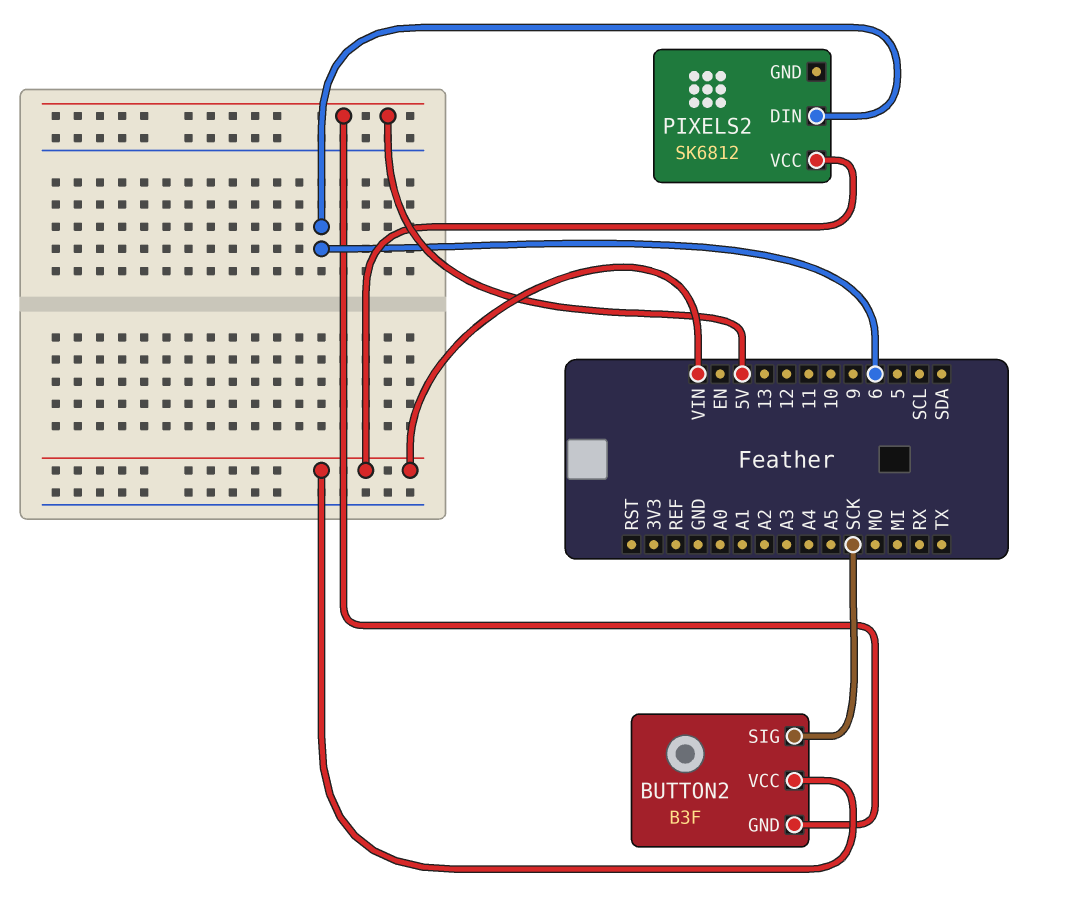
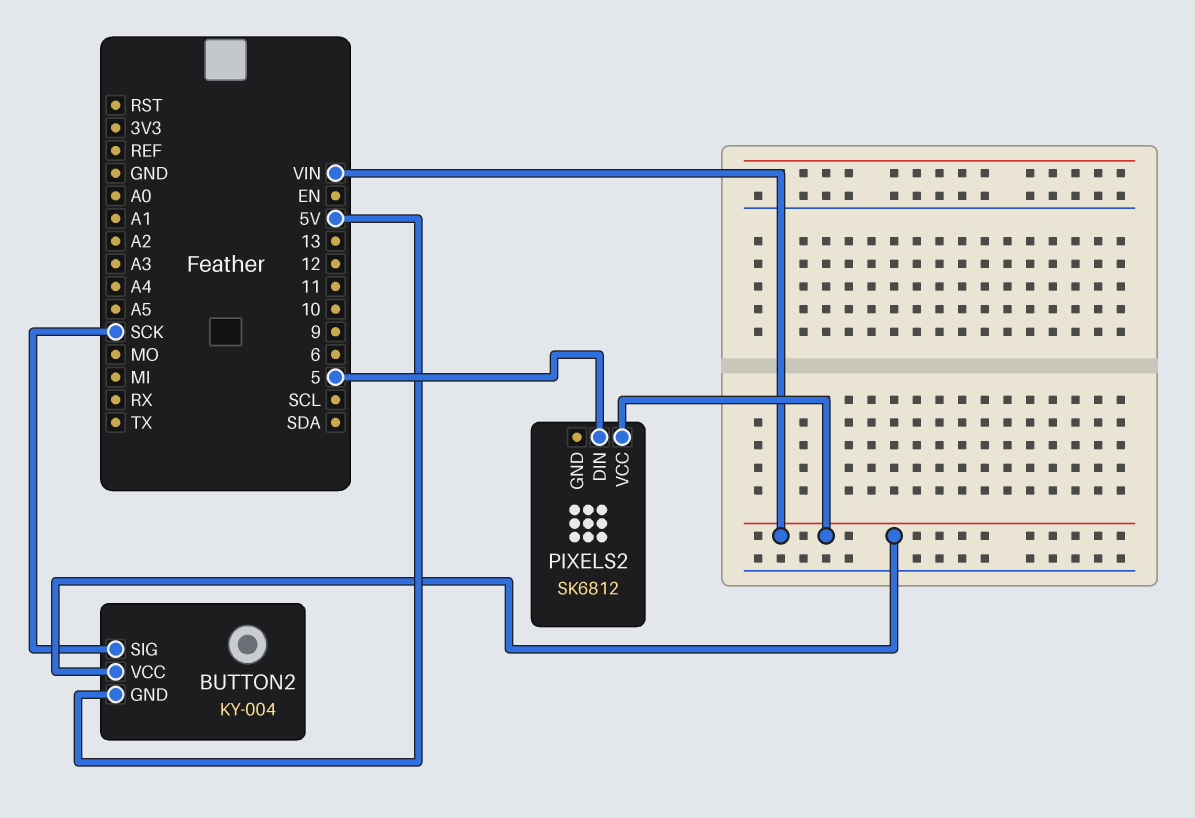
BUTTON2: B3F -> KY-004
PIXELS2 pin DIN: 6 -> 5

